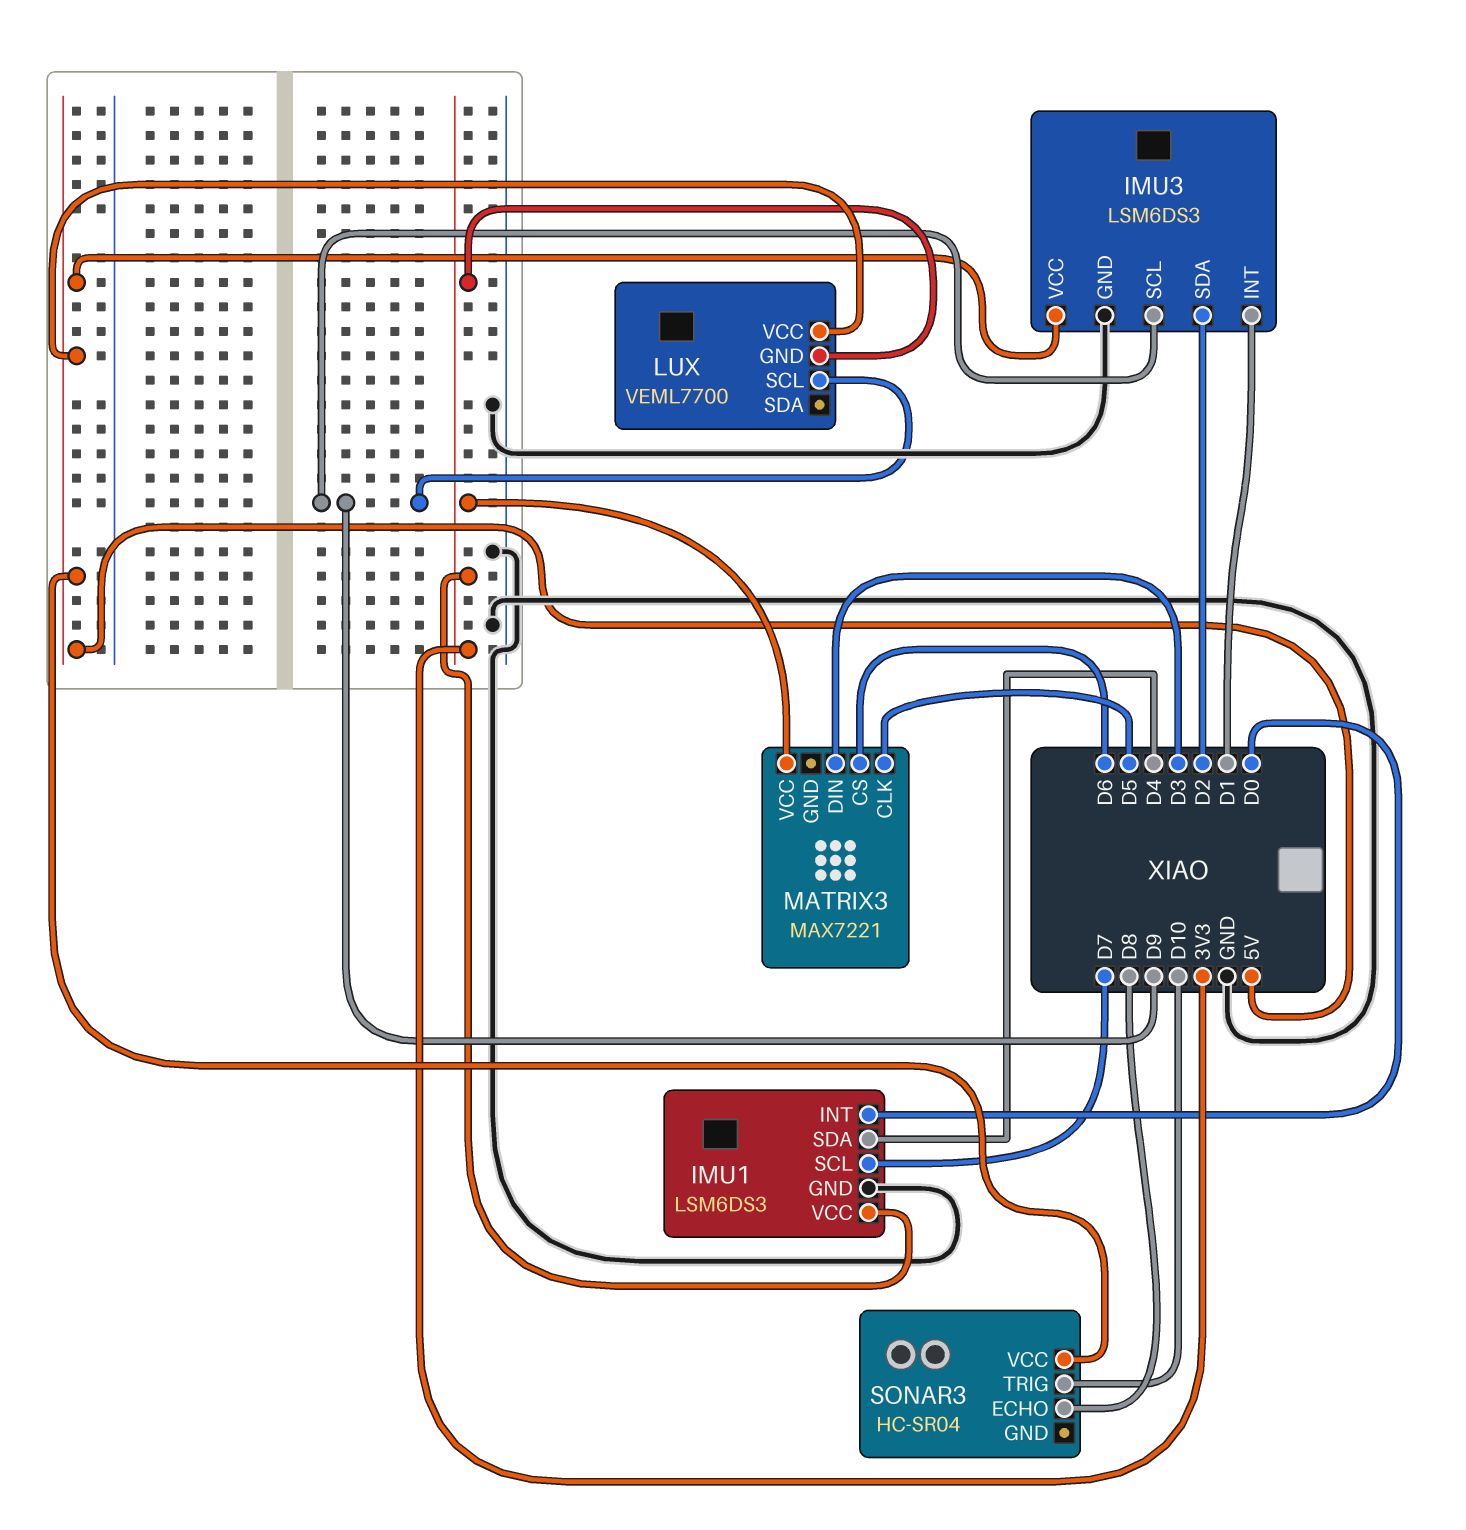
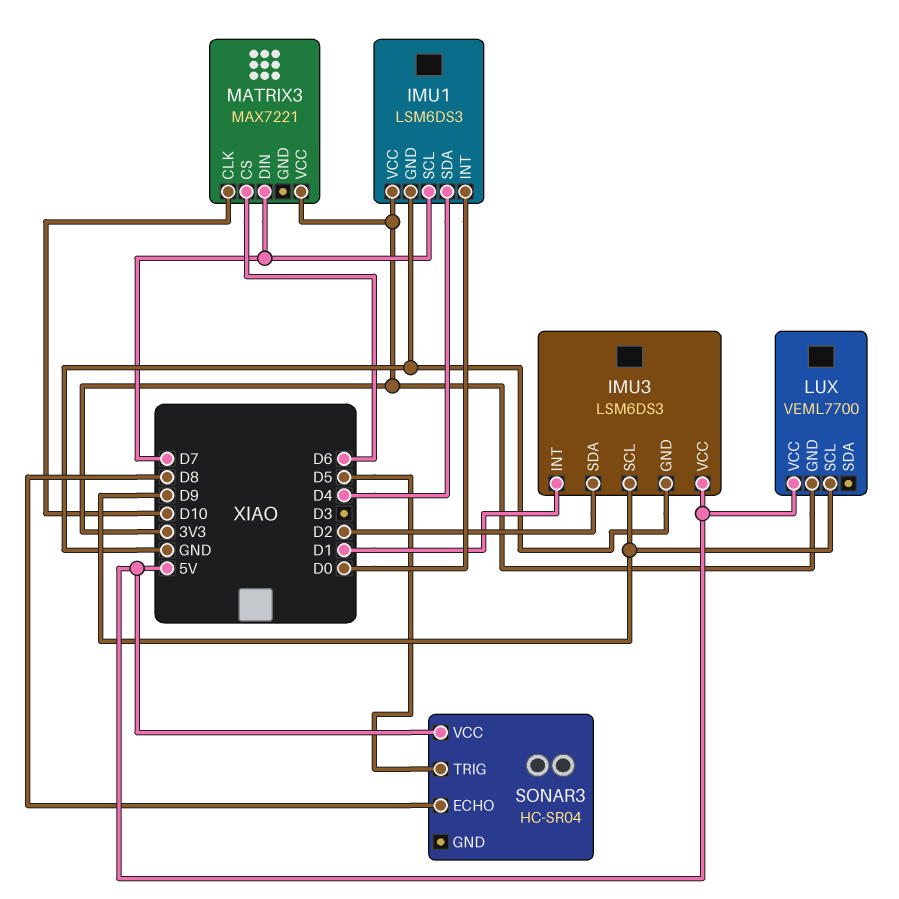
MATRIX3 pin CLK: D5 -> D10
MATRIX3 pin DIN: D3 -> D7
SONAR3 pin TRIG: D10 -> D5

